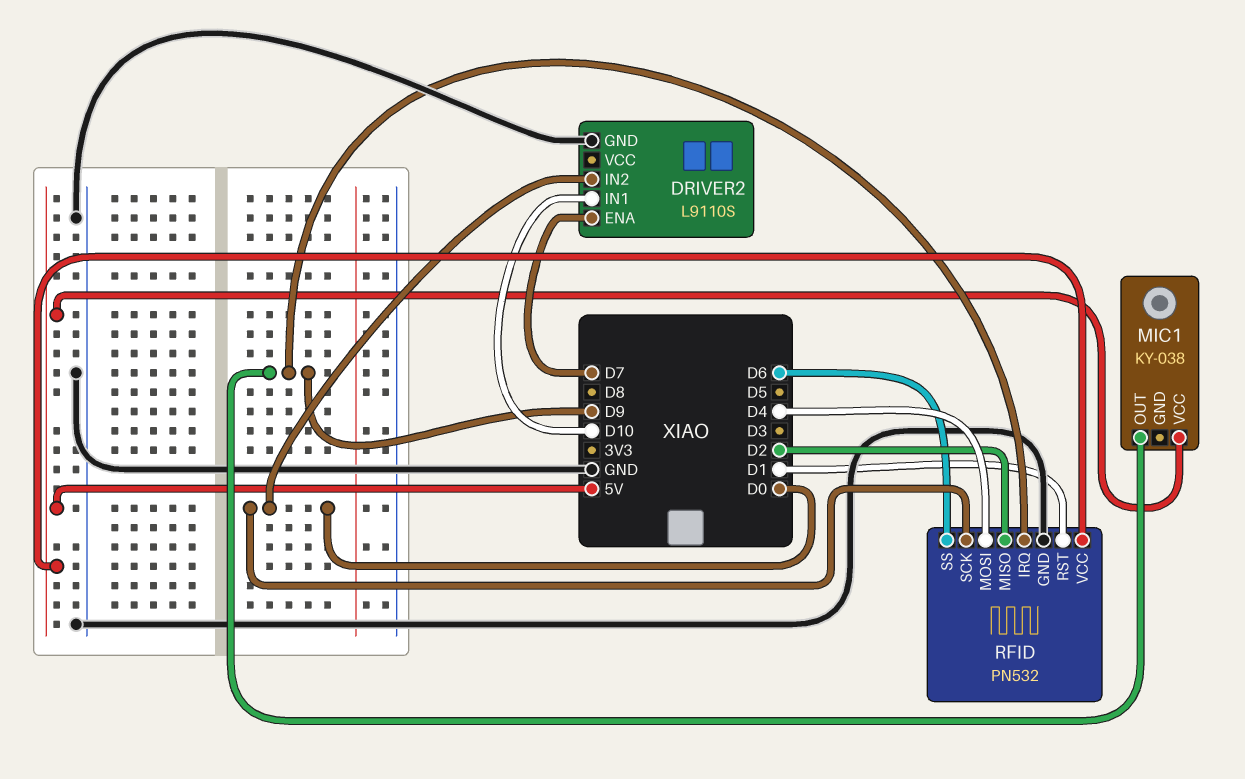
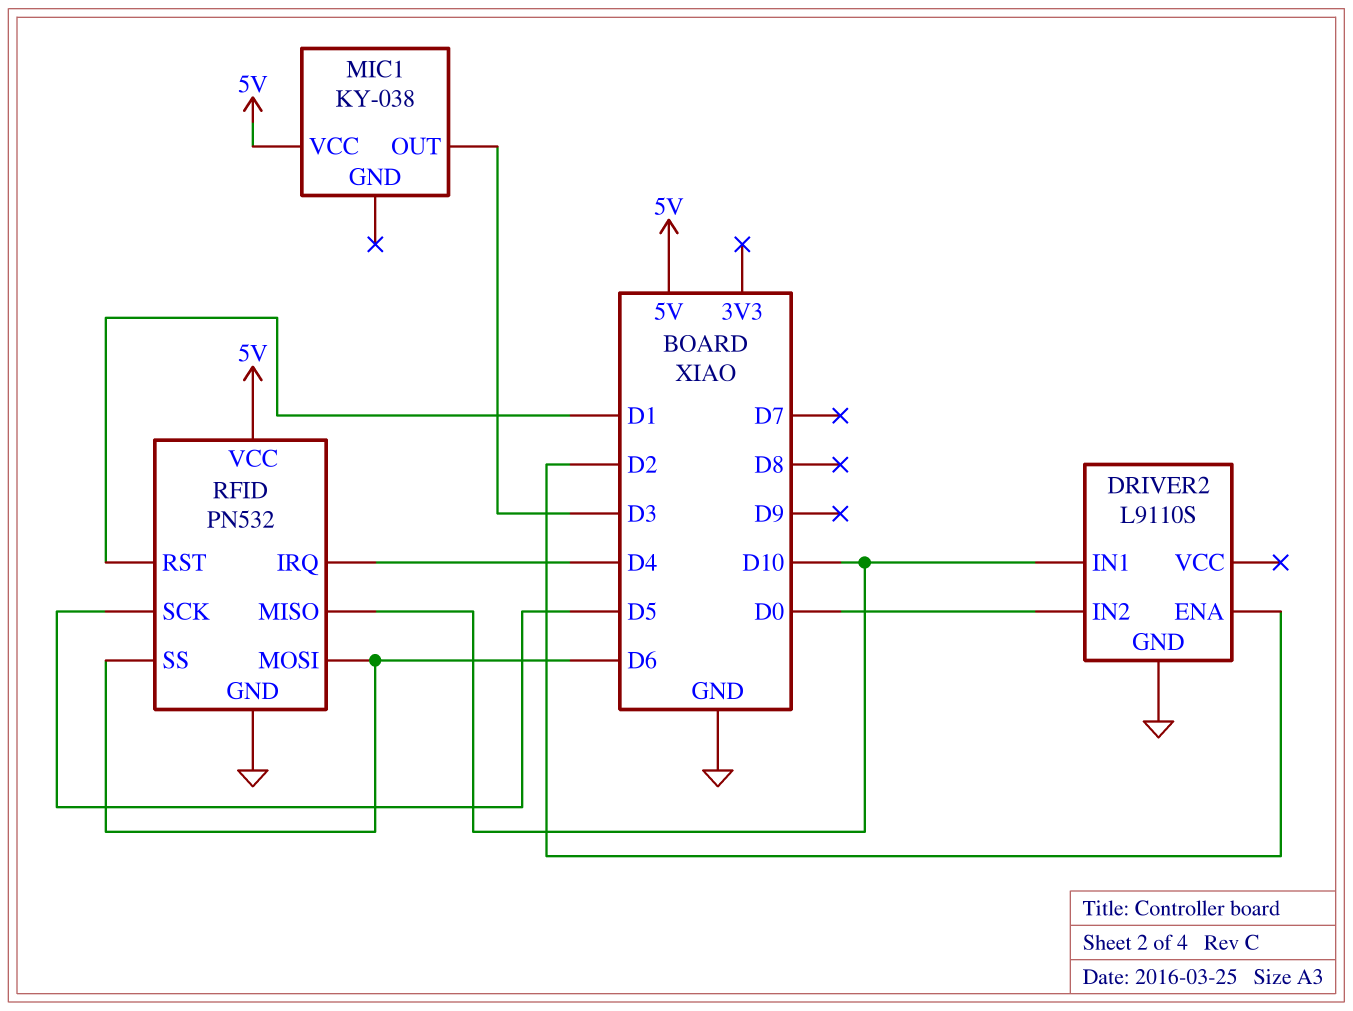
DRIVER2 pin ENA: D7 -> D2
MIC1 pin OUT: D9 -> D3
RFID pin IRQ: D9 -> D4
RFID pin MISO: D2 -> D10
RFID pin MOSI: D4 -> D6
RFID pin SCK: D0 -> D5

